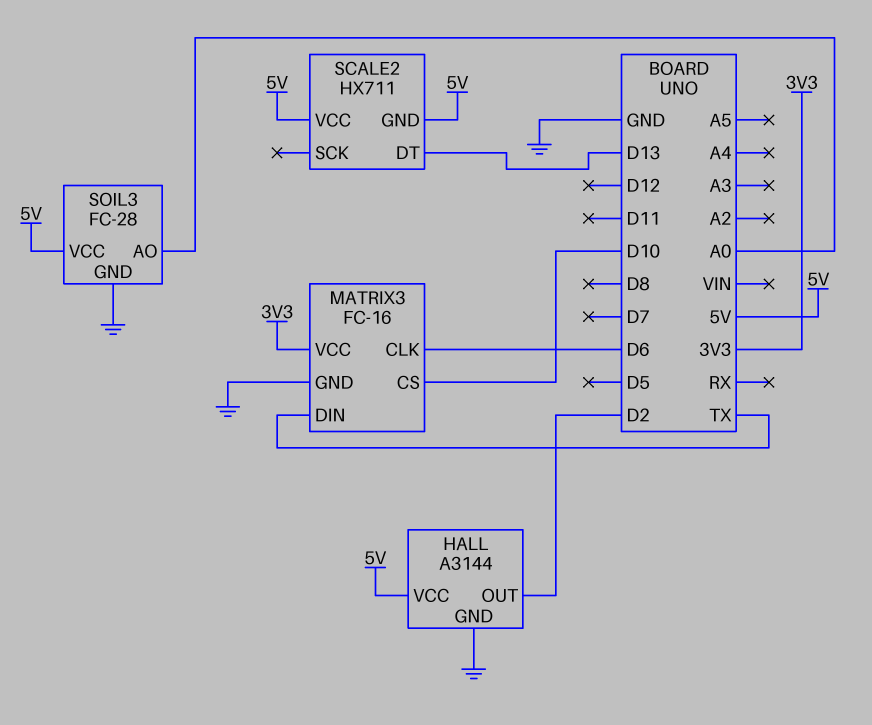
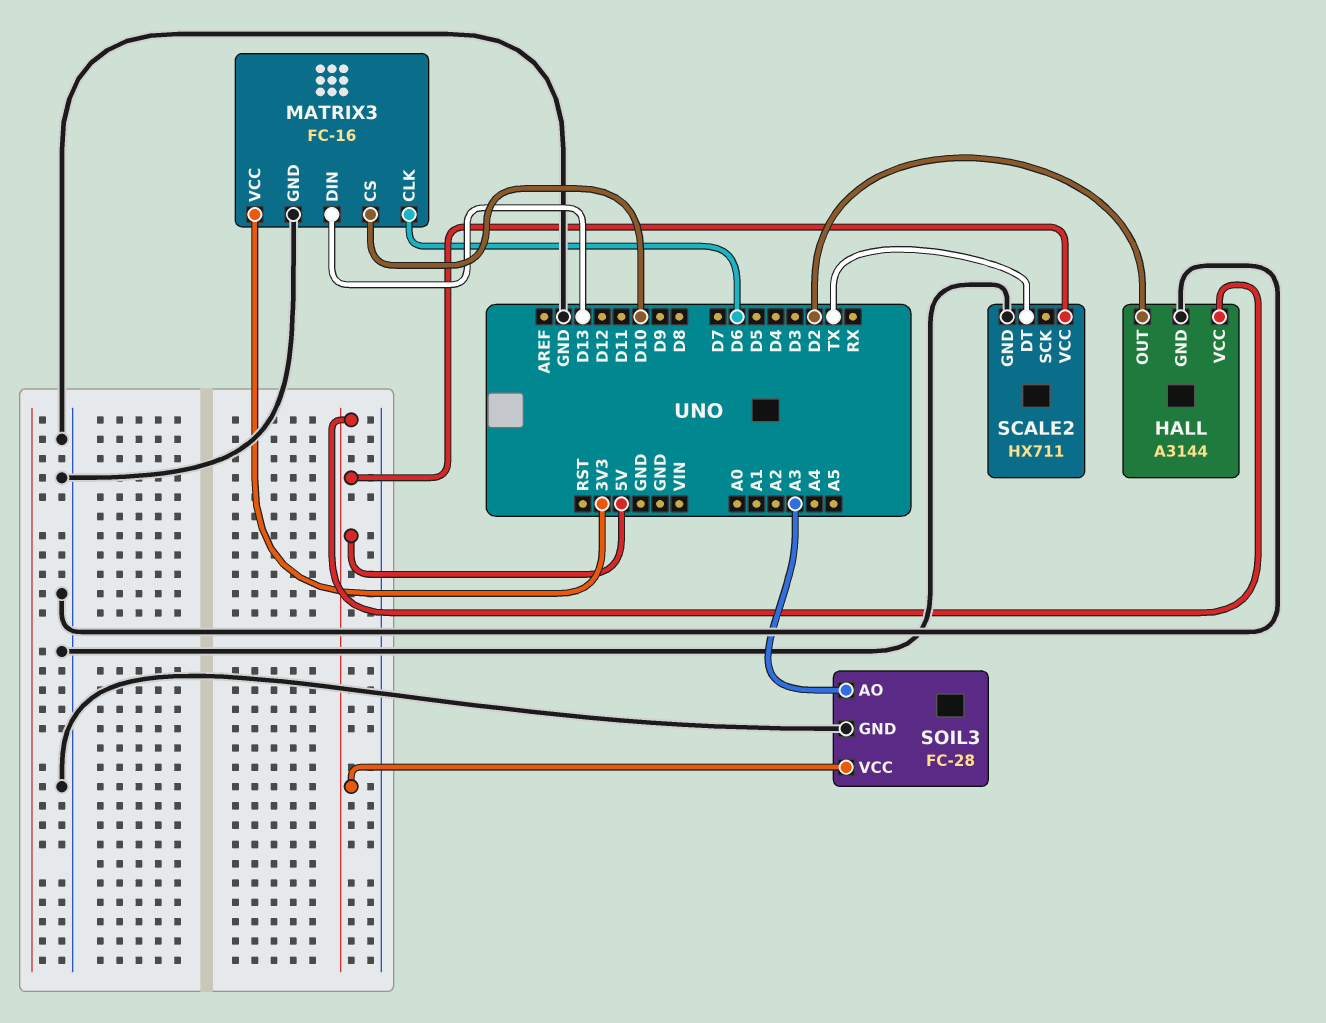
MATRIX3 pin DIN: TX -> D13
SCALE2 pin DT: D13 -> TX
SCALE2 pin GND: 5V -> GND
SOIL3 pin AO: A0 -> A3

